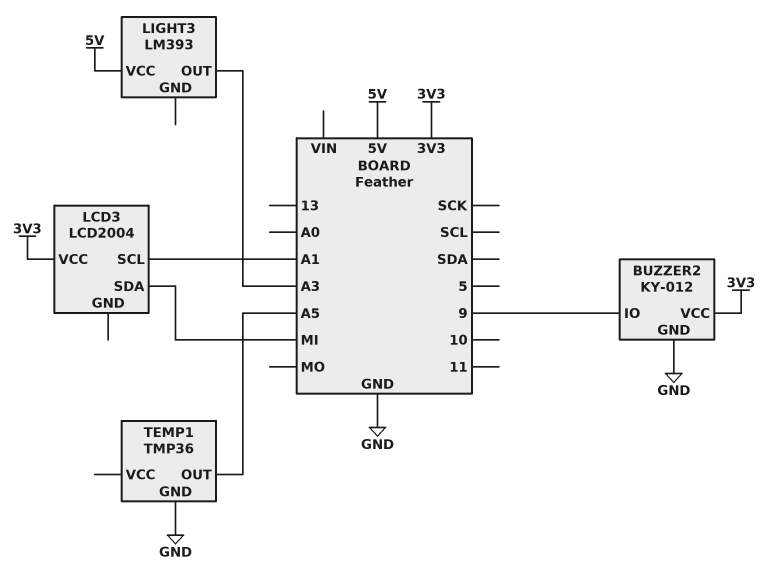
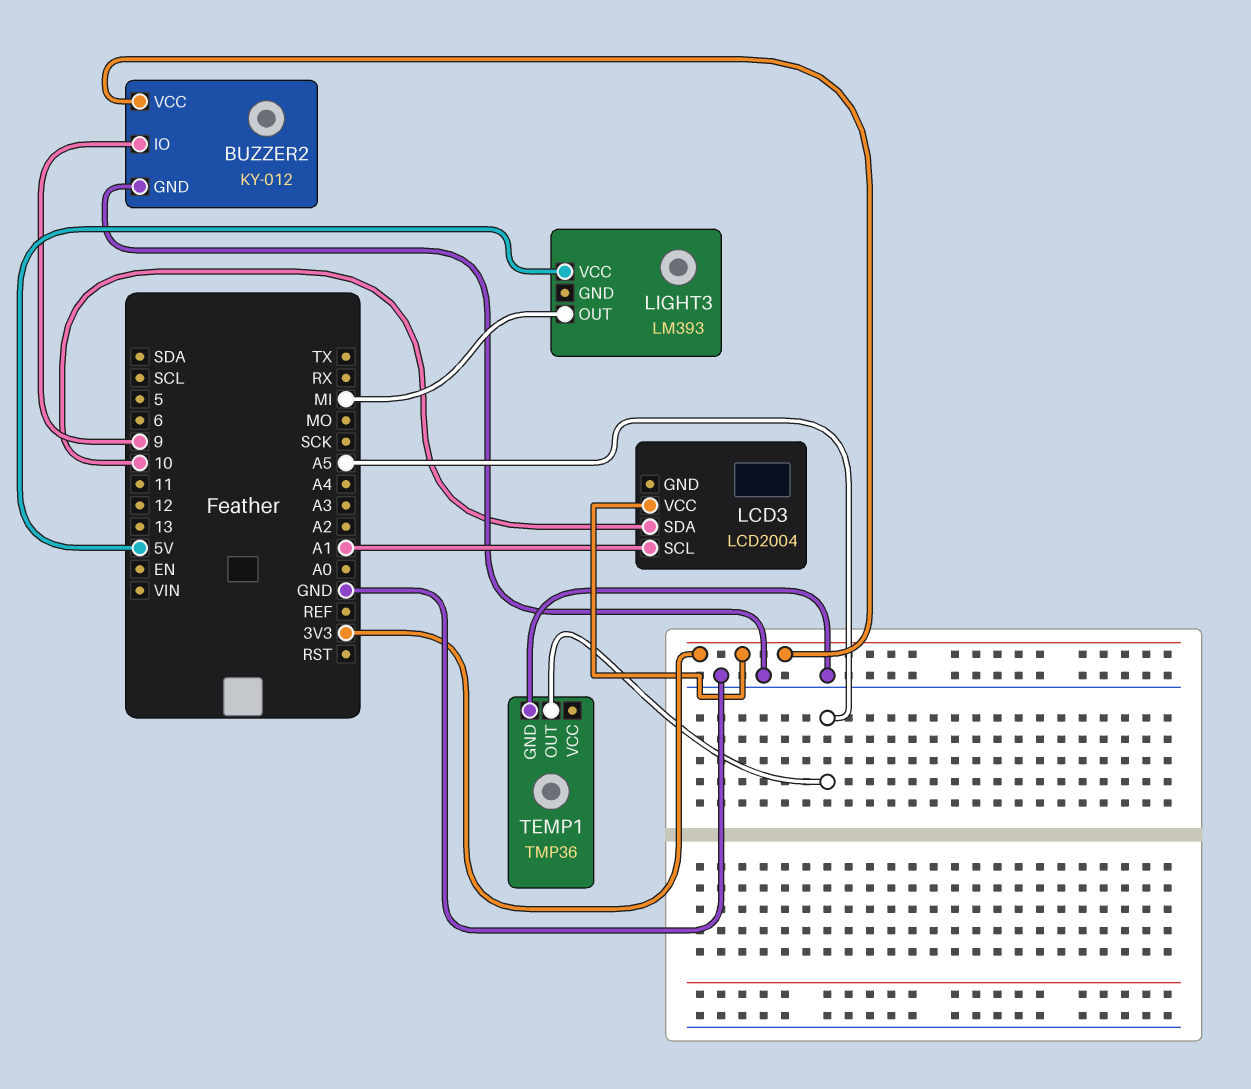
LCD3 pin SDA: MI -> 10
LIGHT3 pin OUT: A3 -> MI

